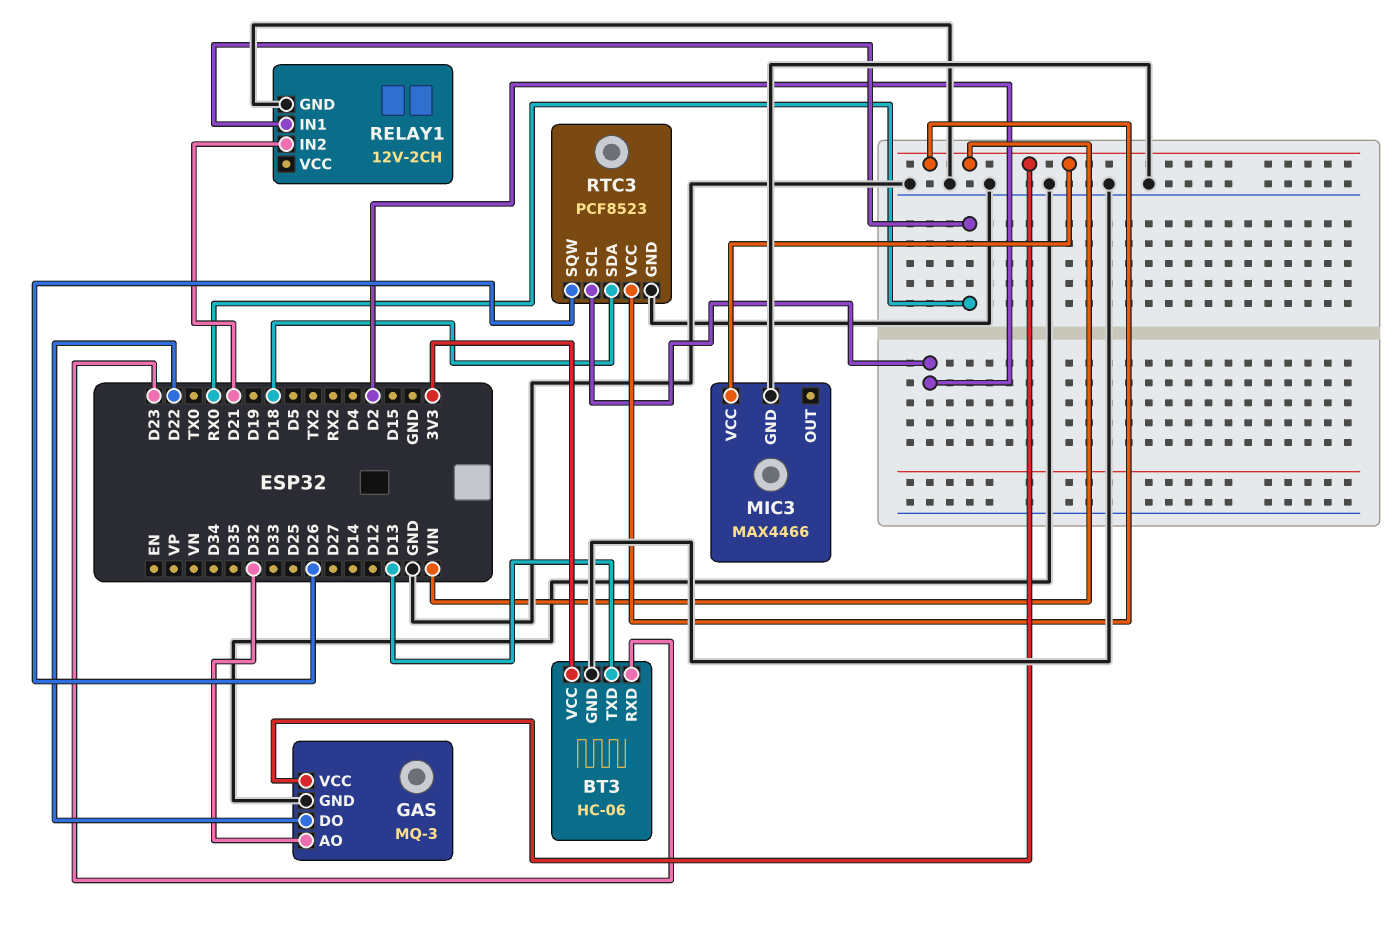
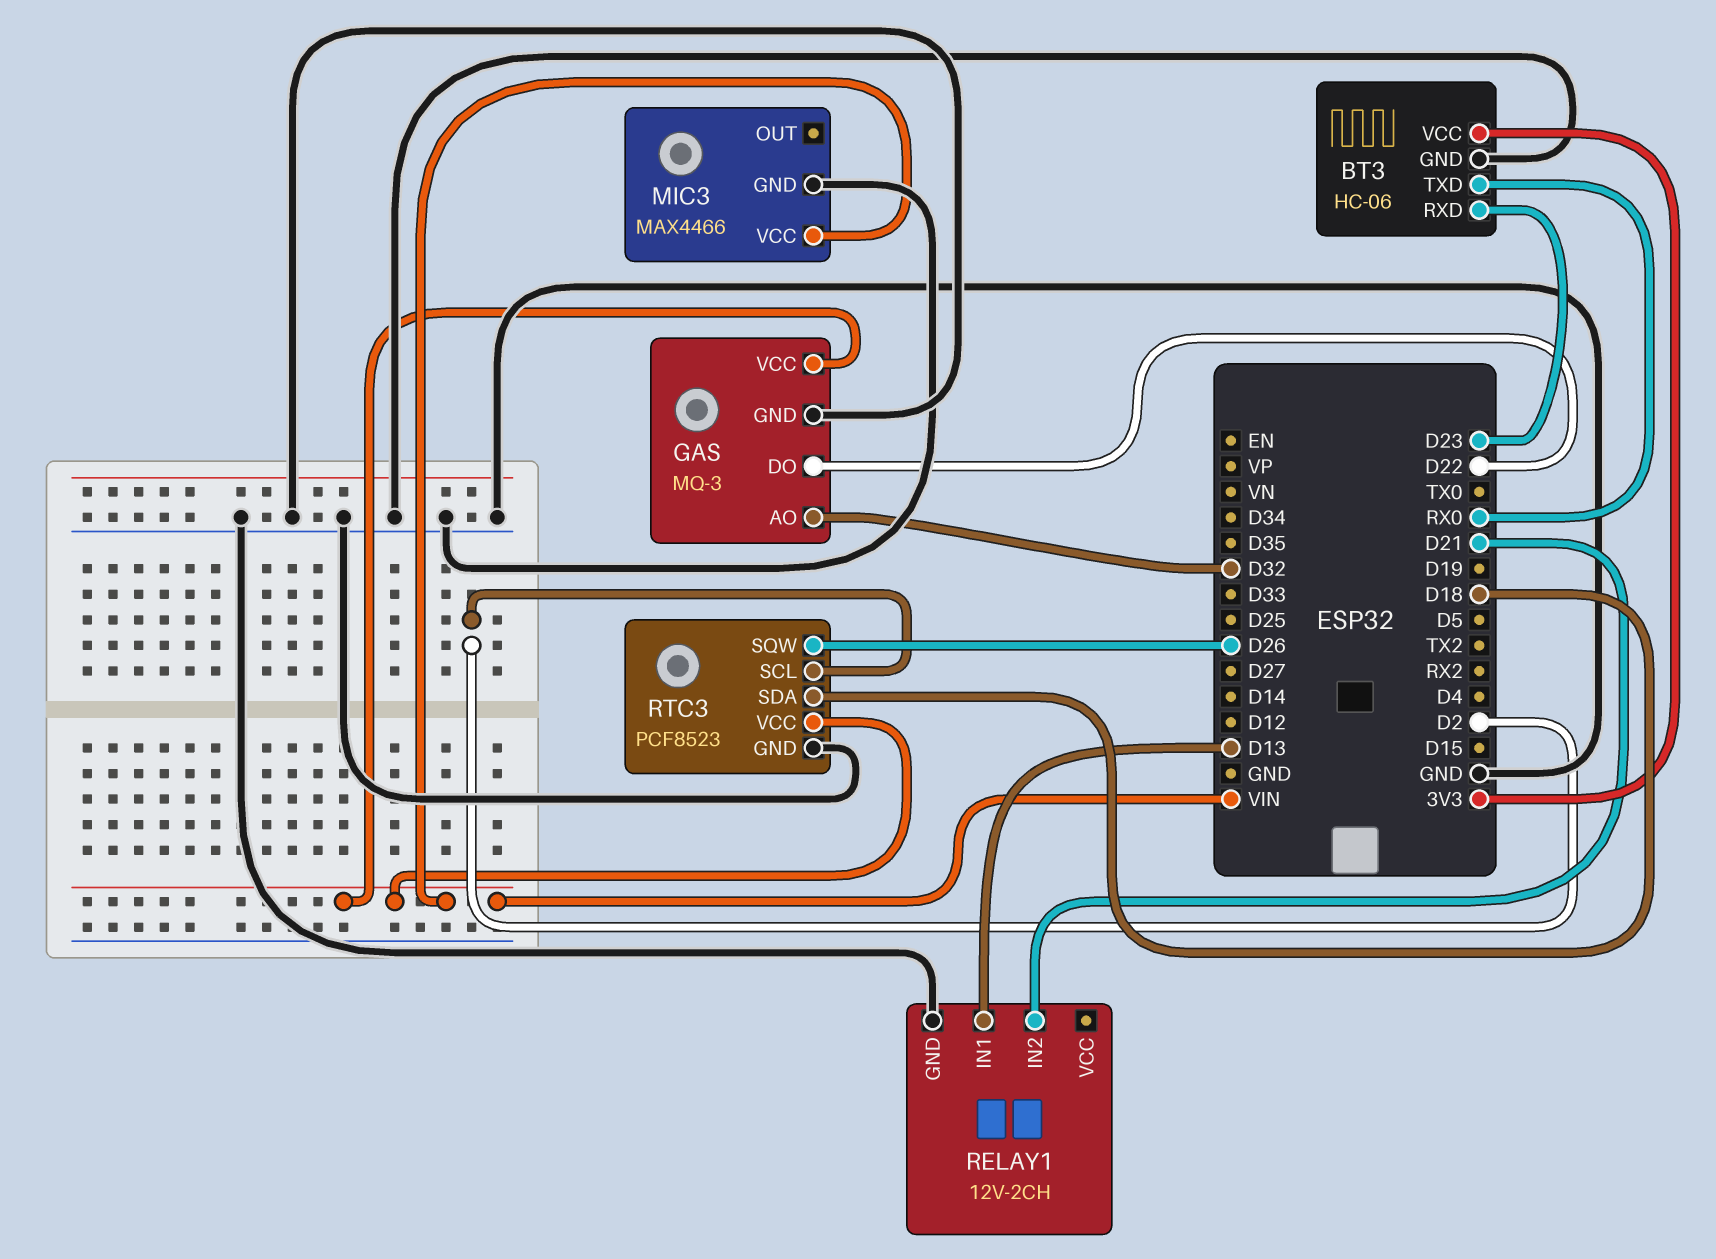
BT3 pin TXD: D13 -> RX0
RELAY1 pin IN1: RX0 -> D13

